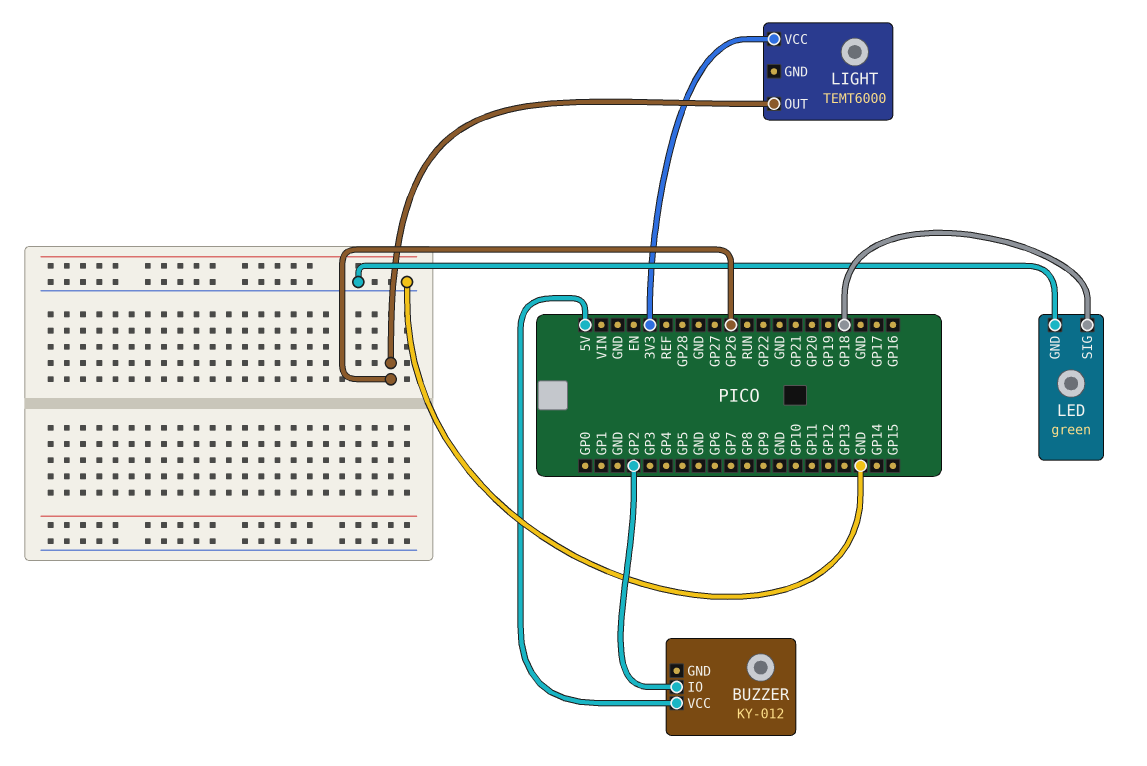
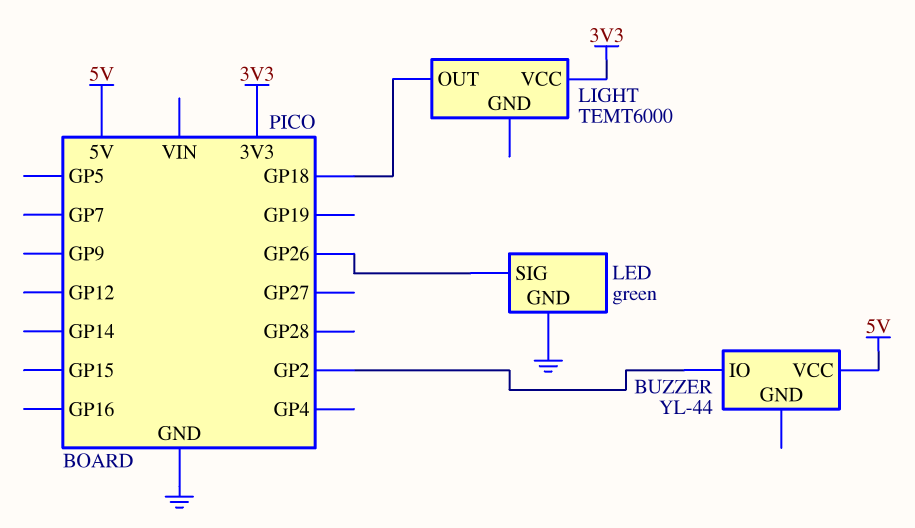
BUZZER: KY-012 -> YL-44
LED pin SIG: GP18 -> GP26
LIGHT pin OUT: GP26 -> GP18

